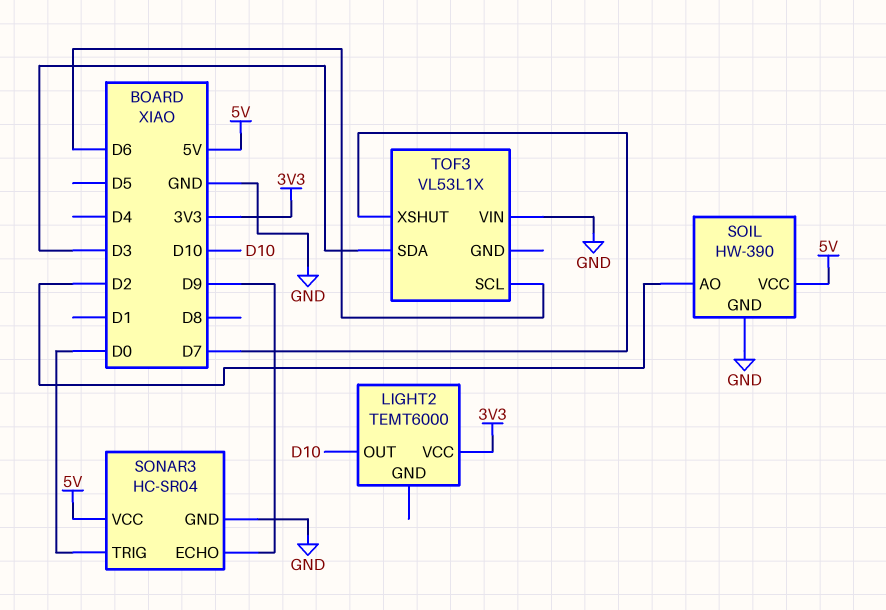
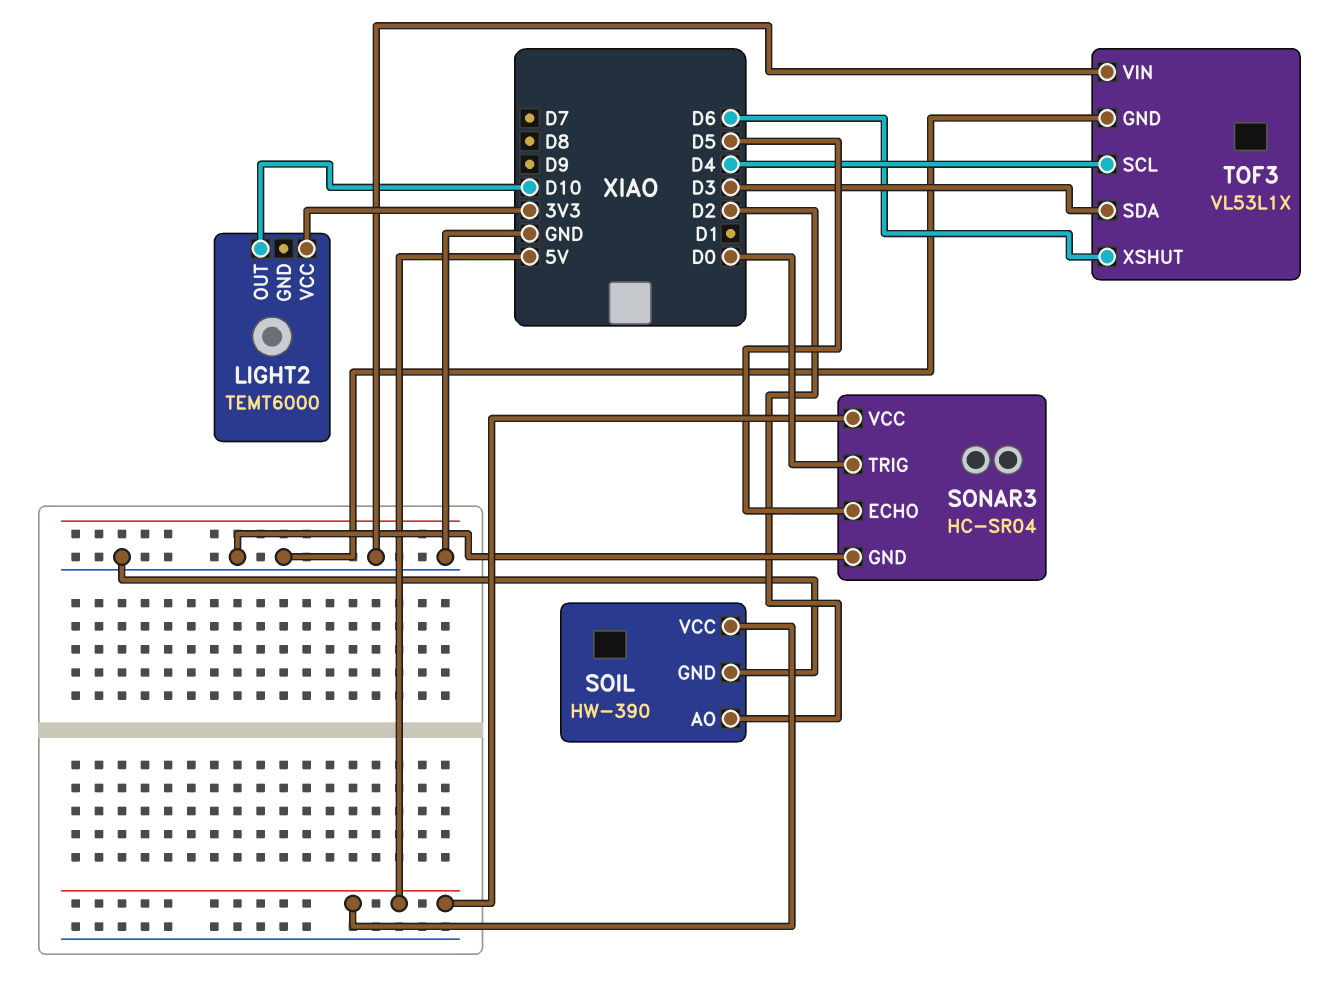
SONAR3 pin ECHO: D9 -> D5
TOF3 pin GND: none -> GND
TOF3 pin SCL: D6 -> D4
TOF3 pin XSHUT: D7 -> D6

